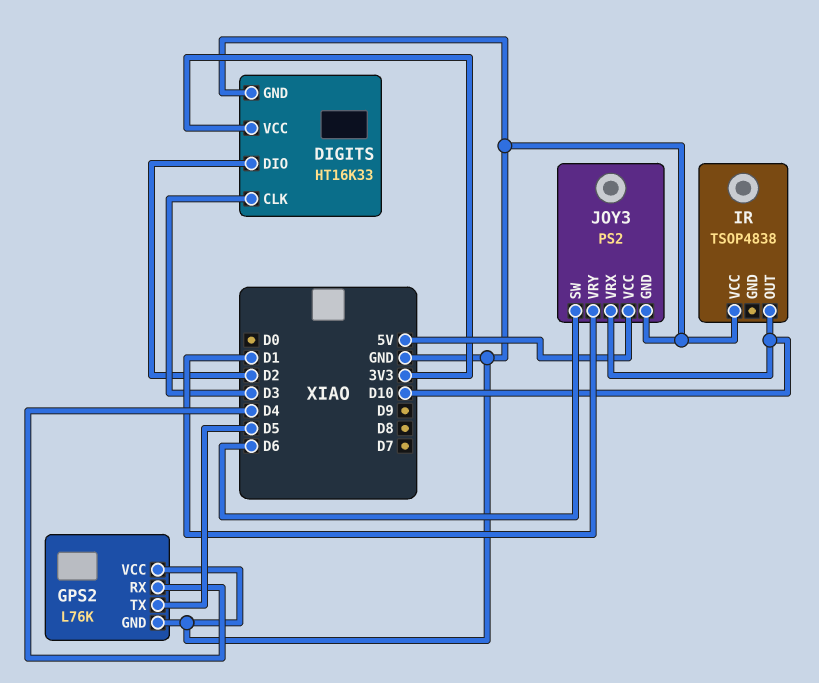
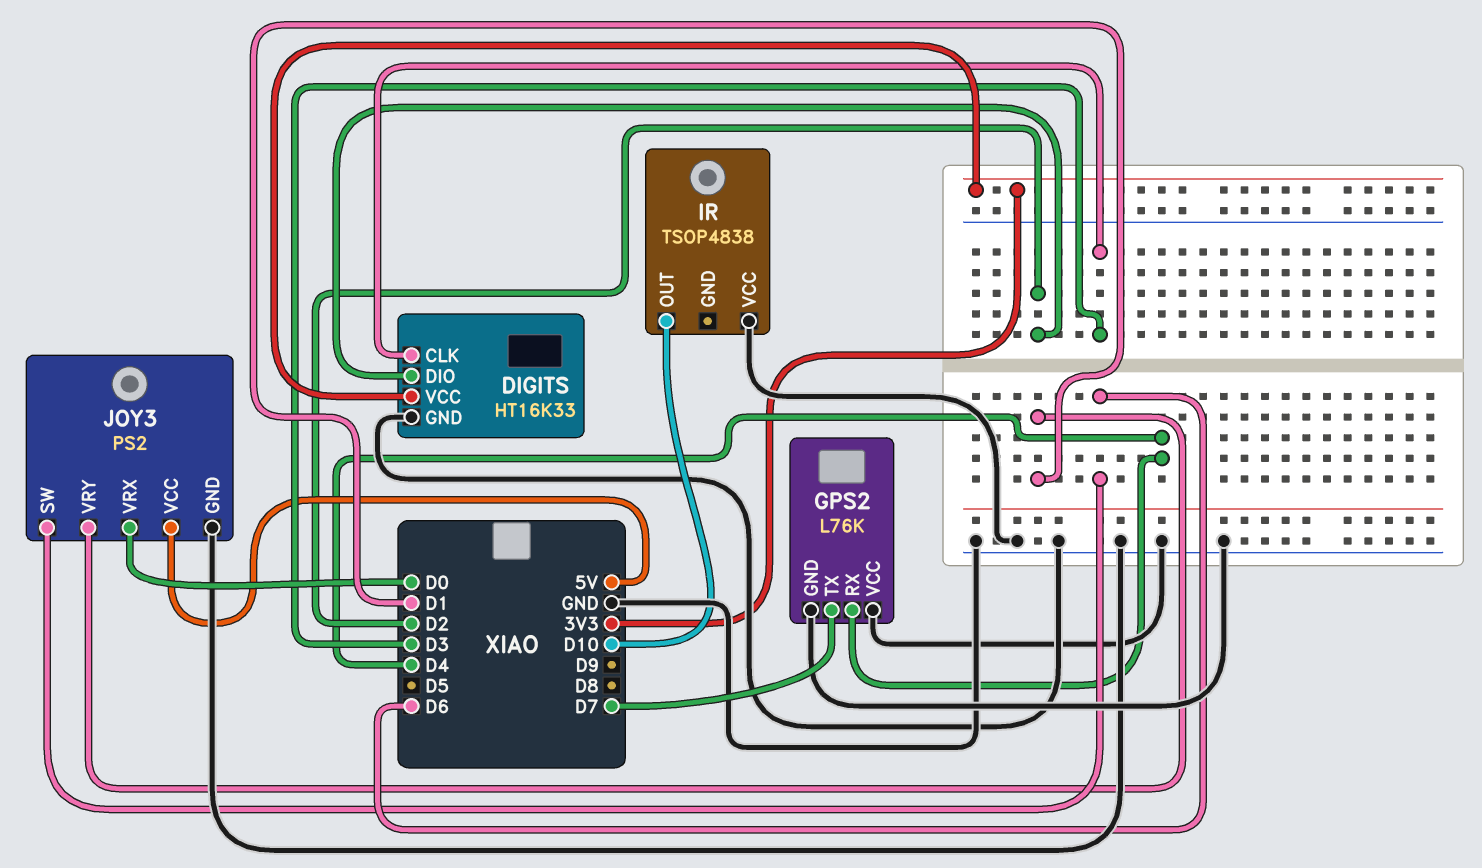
GPS2 pin TX: D5 -> D7
JOY3 pin VRX: D10 -> D0

